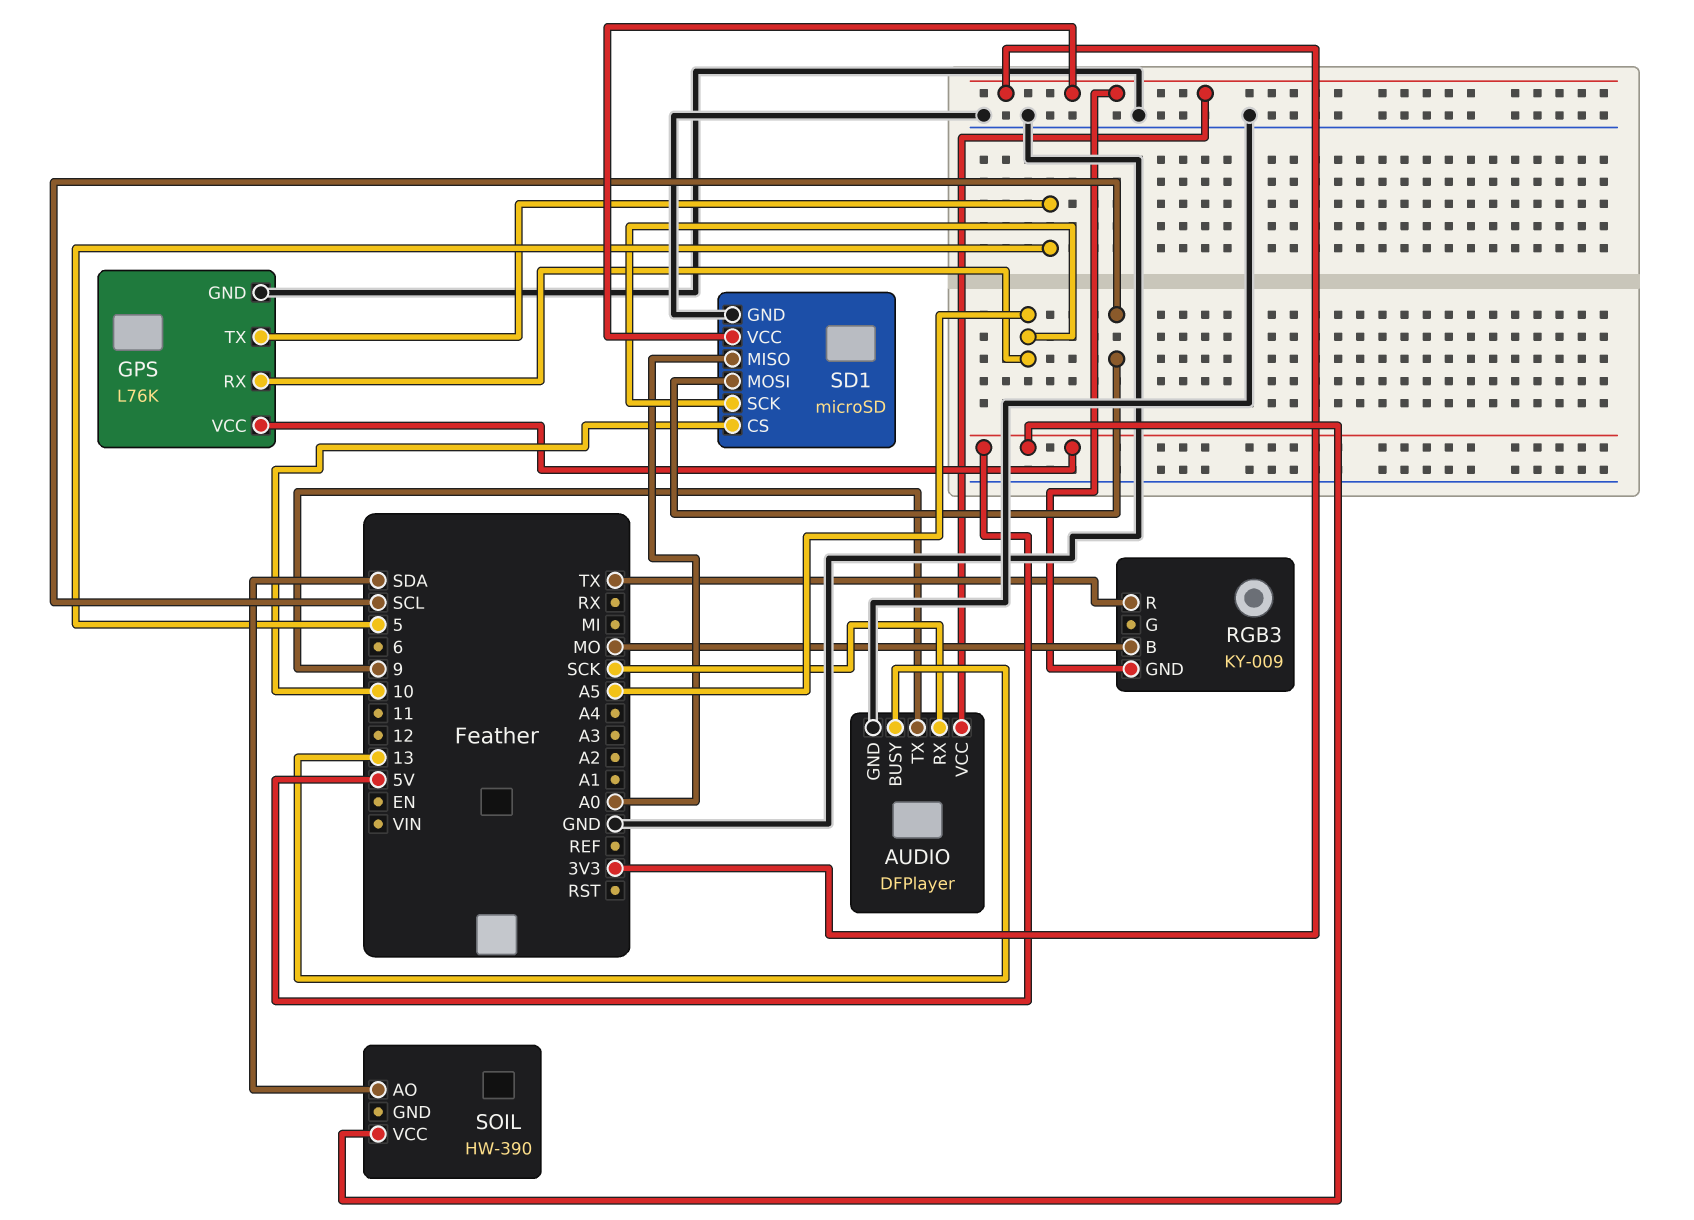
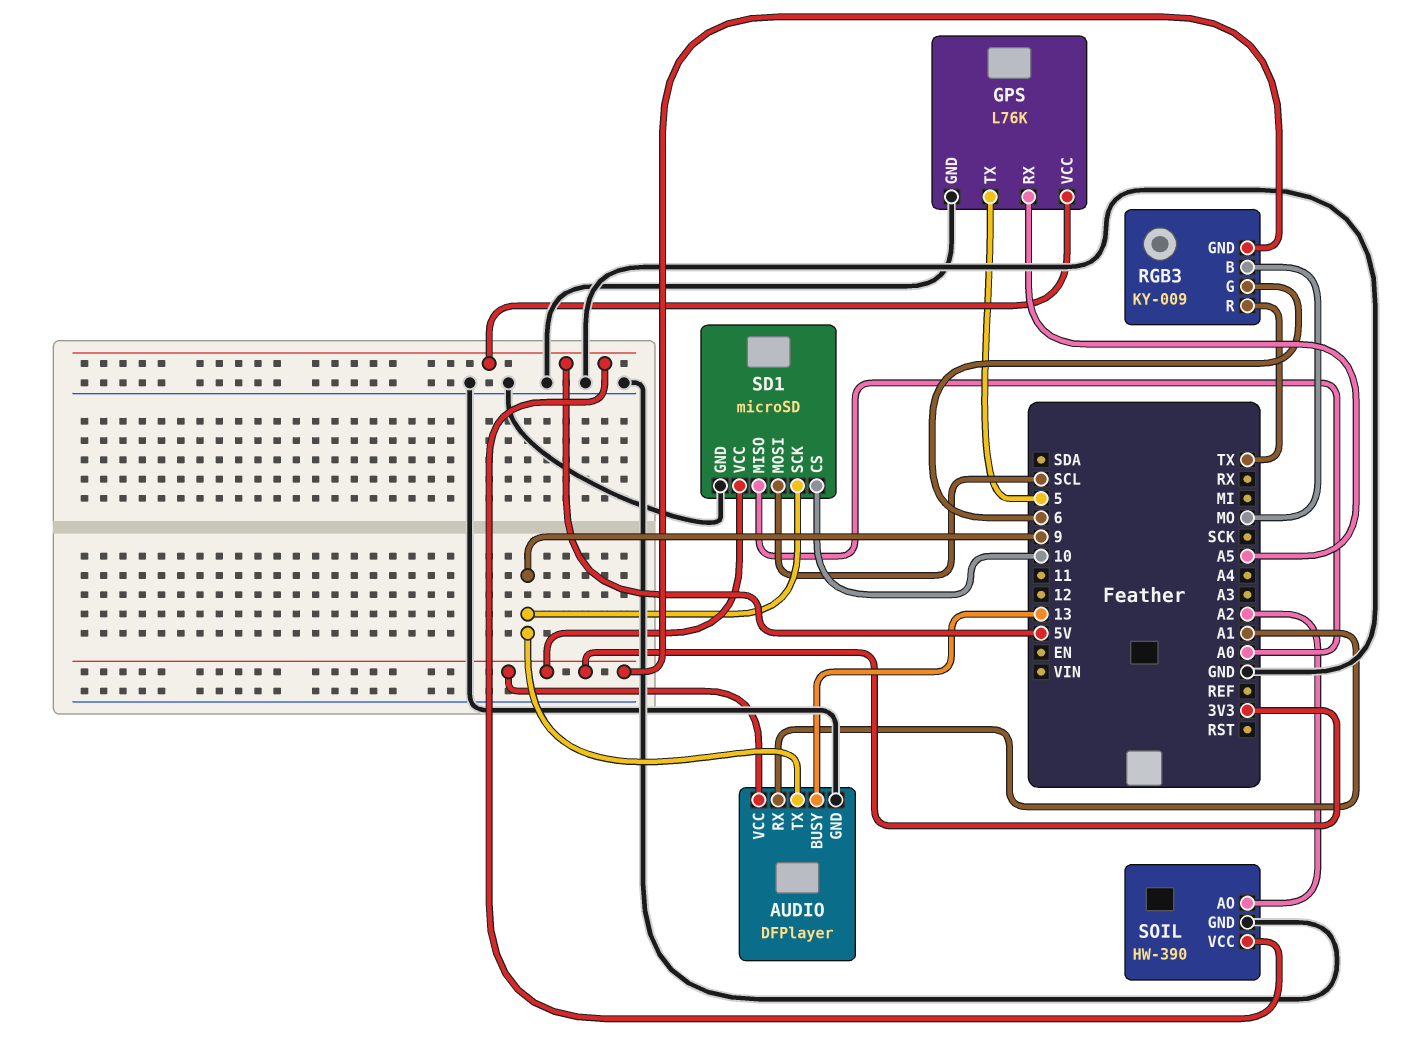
AUDIO pin RX: SCK -> A1
RGB3 pin G: none -> 6
SD1 pin SCK: A5 -> 9
SOIL pin AO: SDA -> A2
SOIL pin GND: none -> GND

